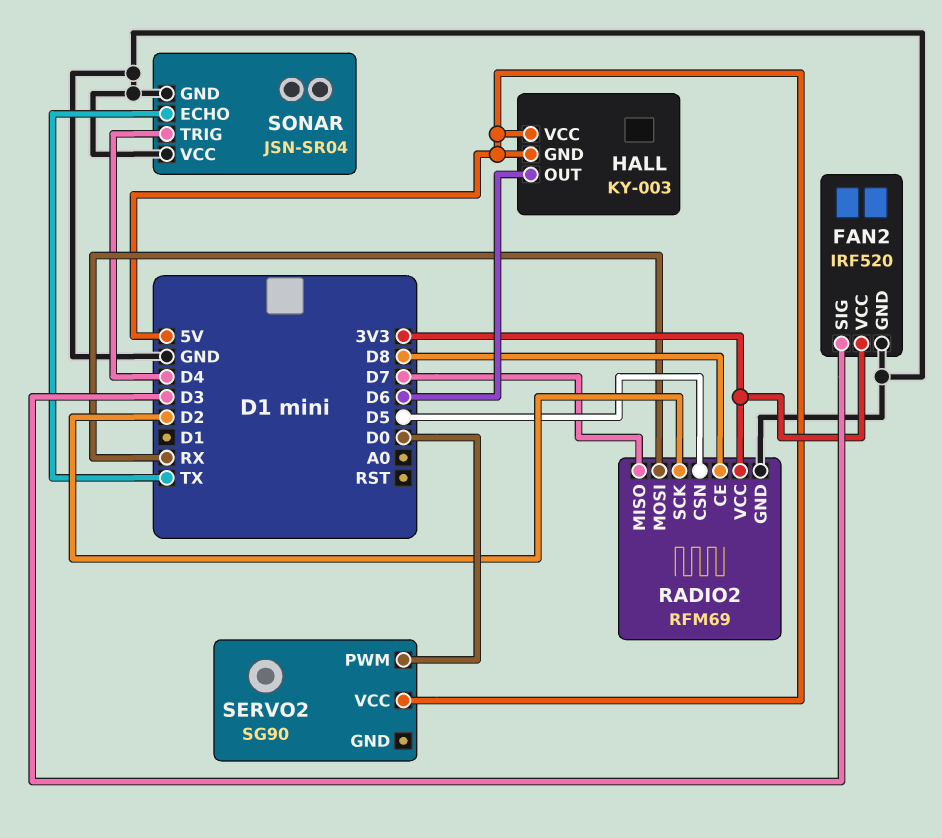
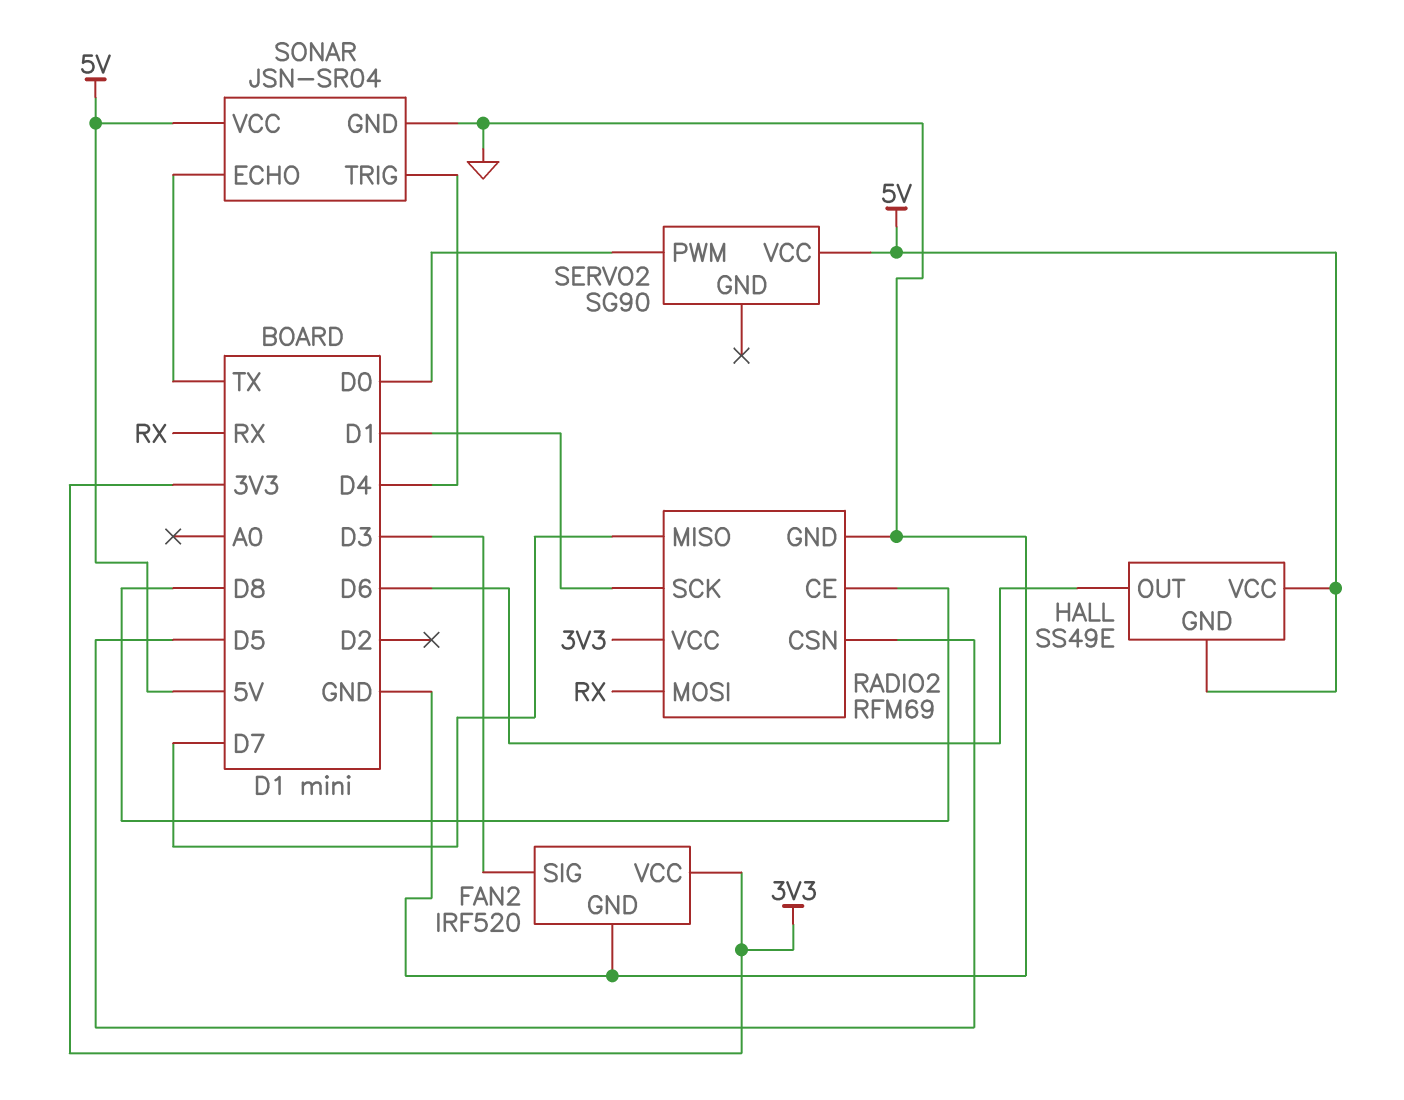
HALL: KY-003 -> SS49E
RADIO2 pin SCK: D2 -> D1
SONAR pin VCC: GND -> 5V

